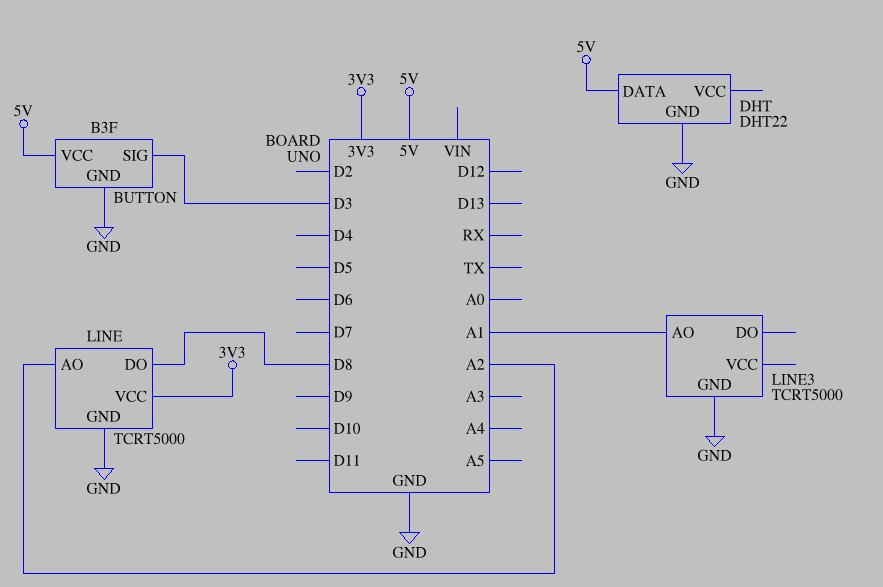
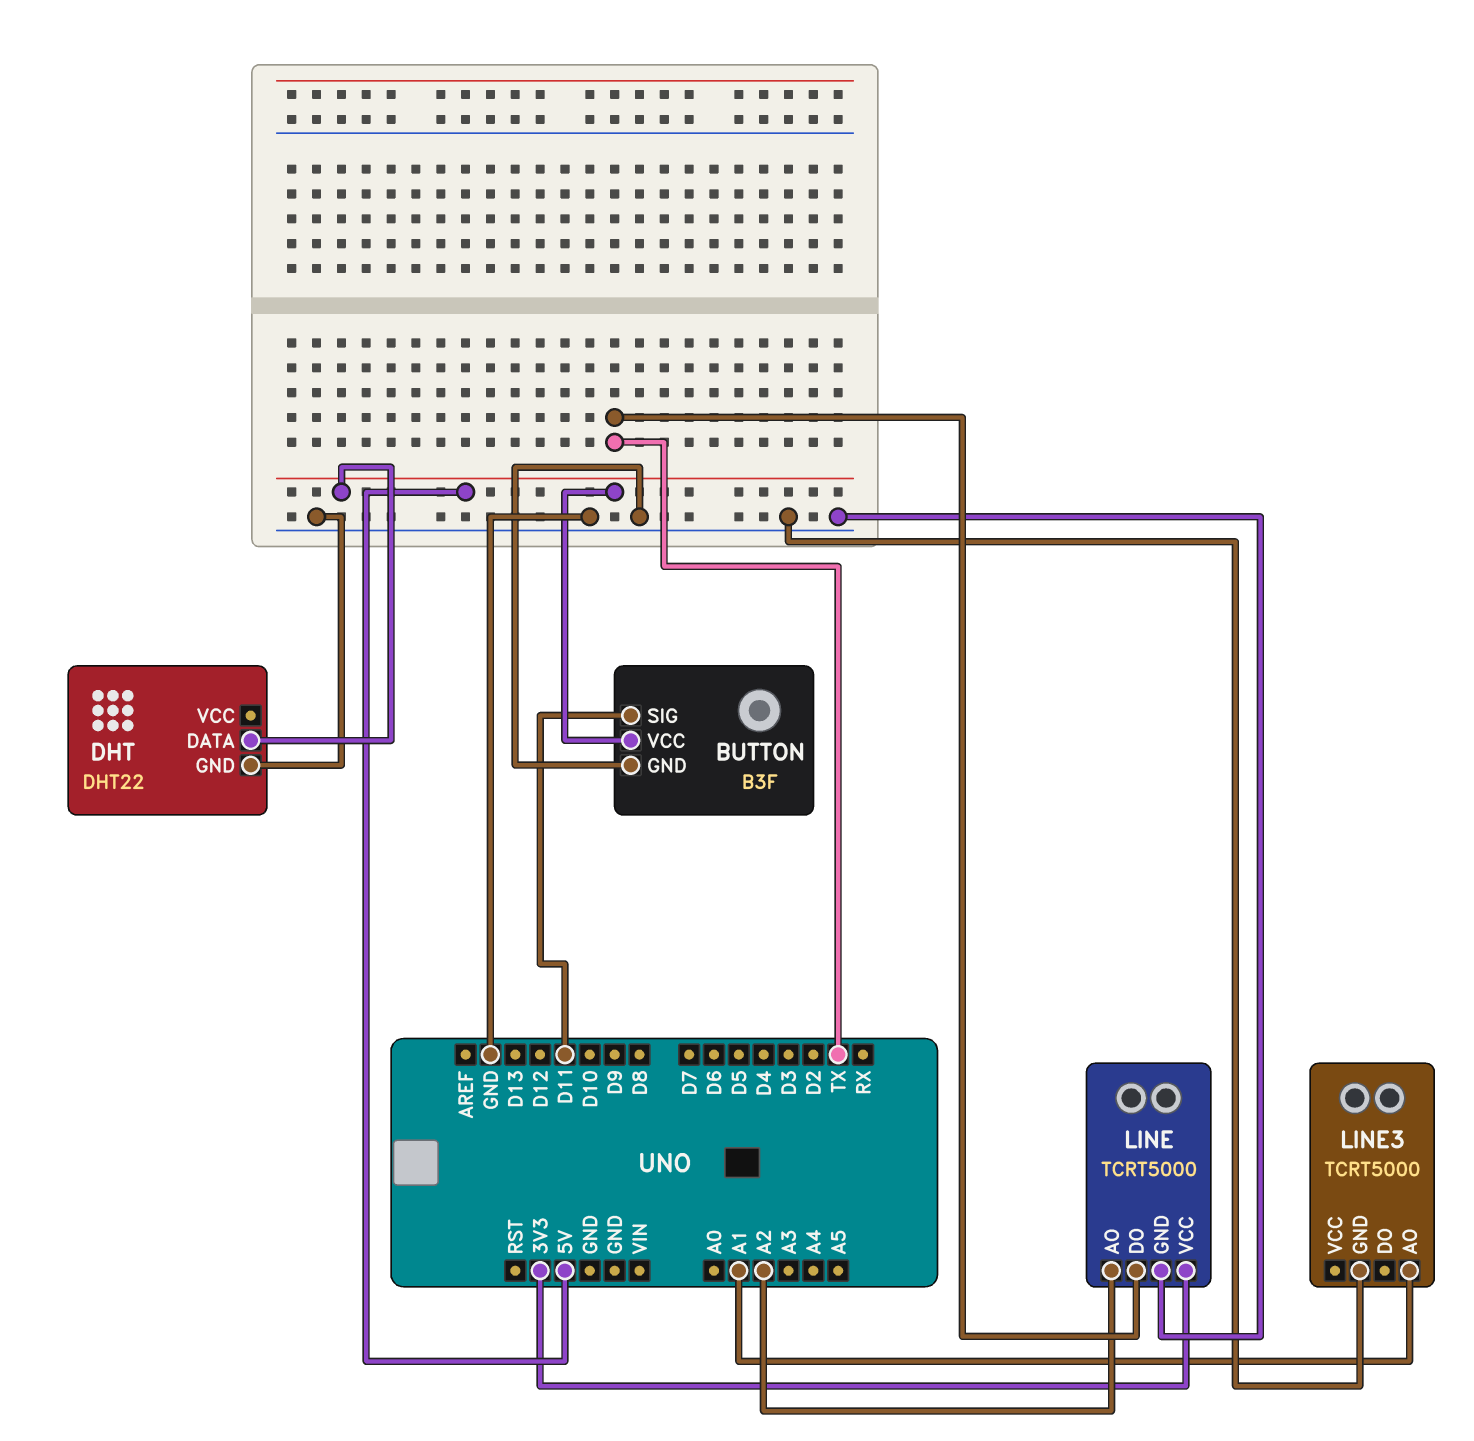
BUTTON pin SIG: D3 -> D11
LINE pin DO: D8 -> TX

